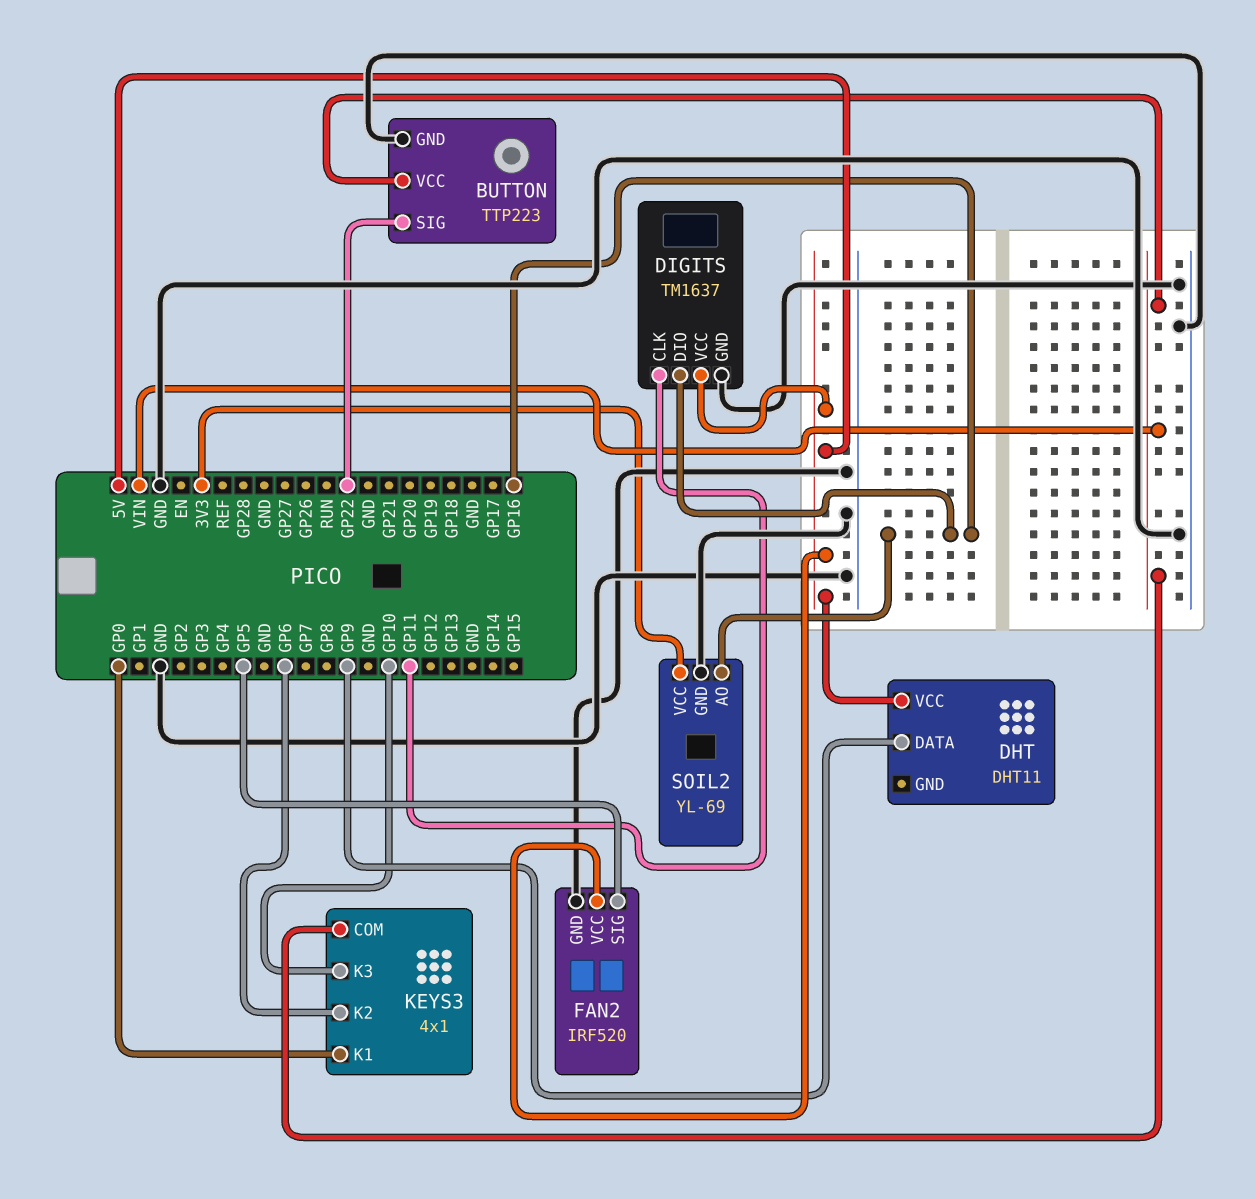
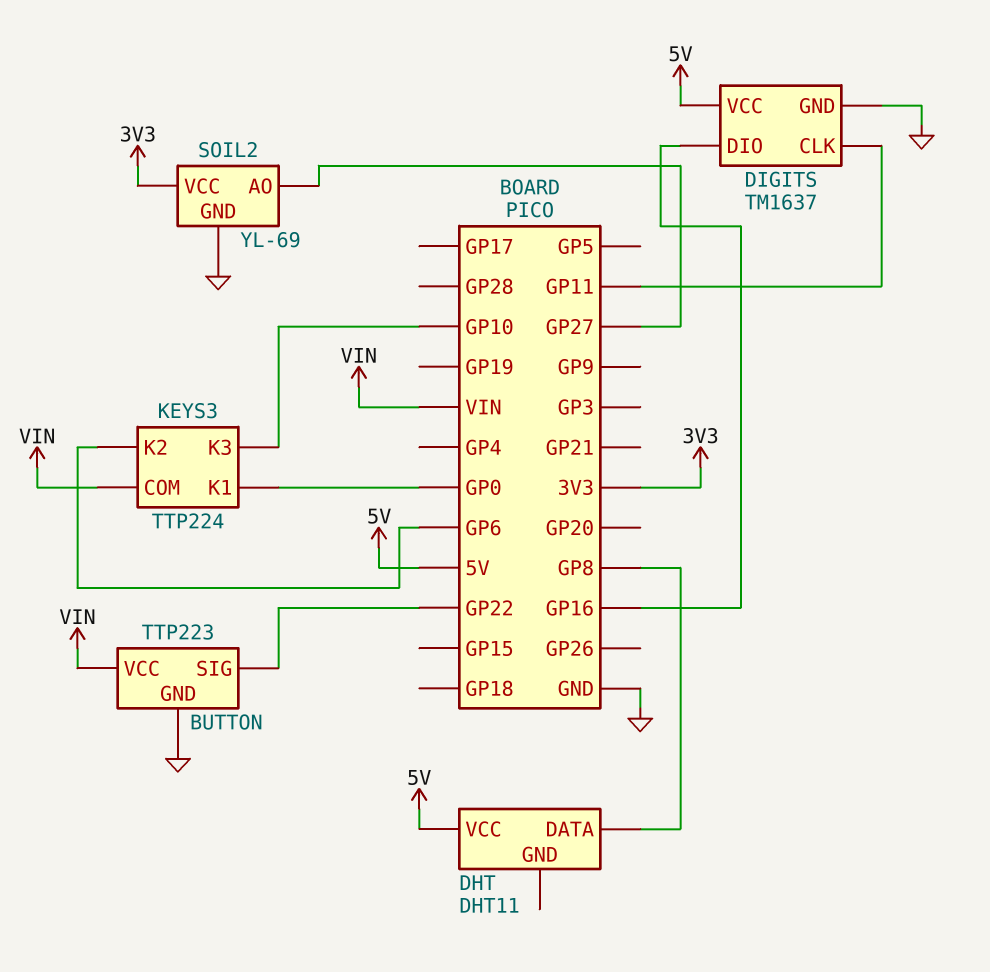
DHT pin DATA: GP9 -> GP8
FAN2: IRF520 -> none
FAN2 pin GND: GND -> none
FAN2 pin SIG: GP5 -> none
FAN2 pin VCC: 5V -> none
KEYS3: 4x1 -> TTP224
SOIL2 pin AO: GP16 -> GP27

